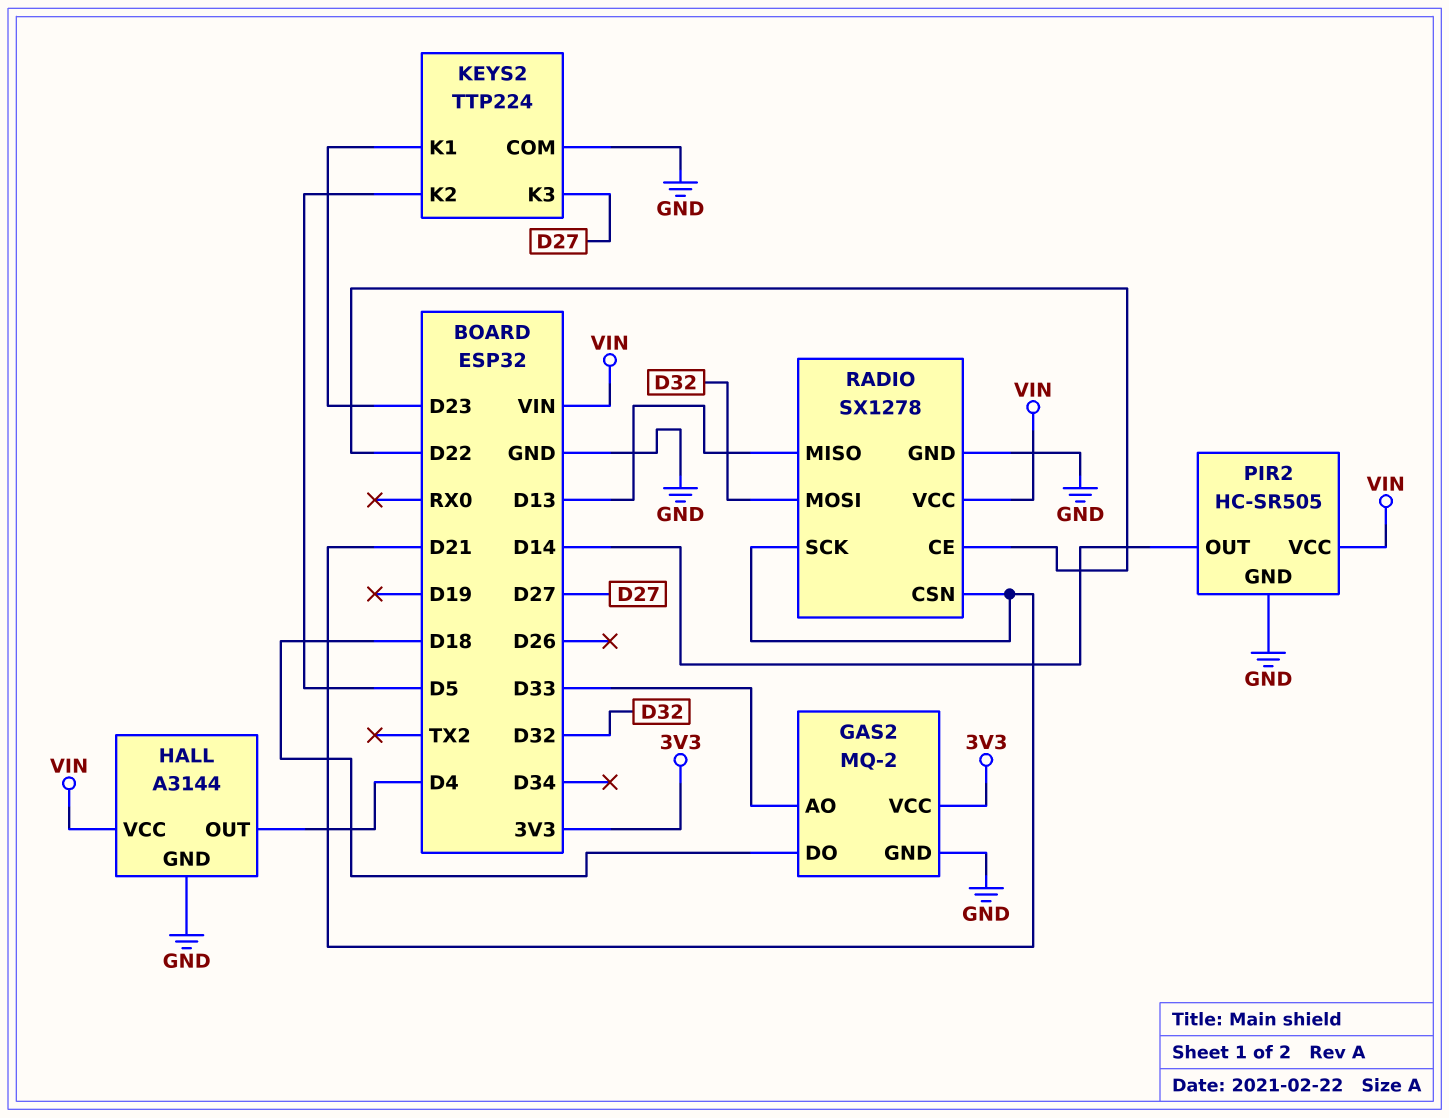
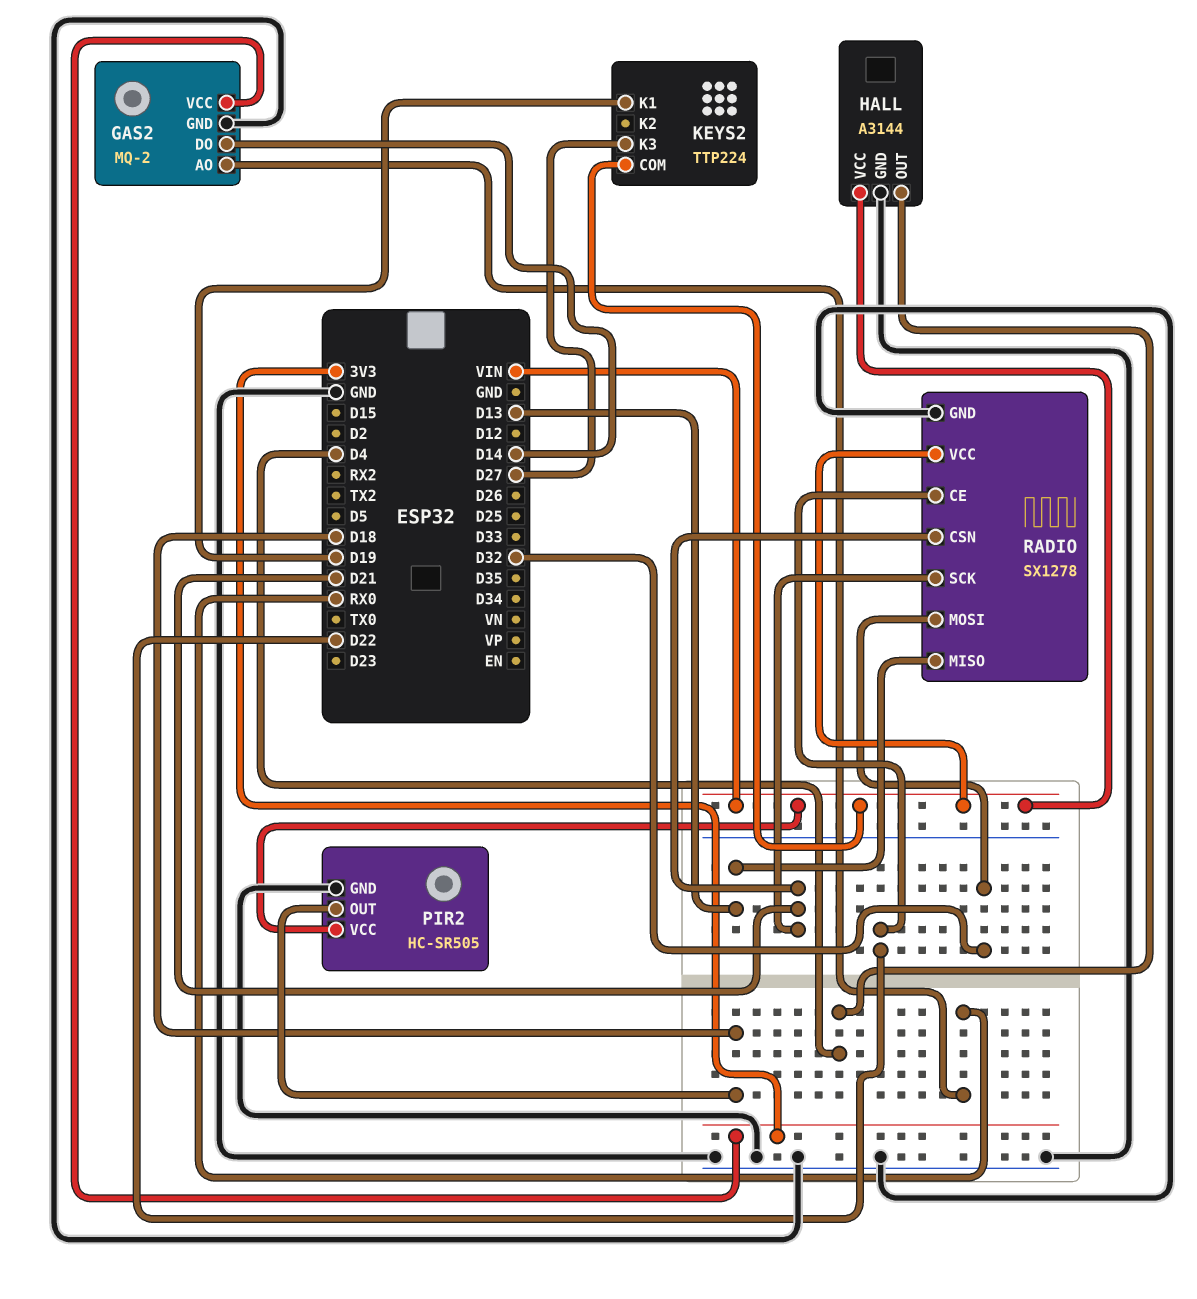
GAS2 pin AO: D33 -> RX0
GAS2 pin DO: D18 -> D14
KEYS2 pin COM: GND -> VIN
KEYS2 pin K1: D23 -> D19
KEYS2 pin K2: D5 -> none
PIR2 pin OUT: D14 -> D18

